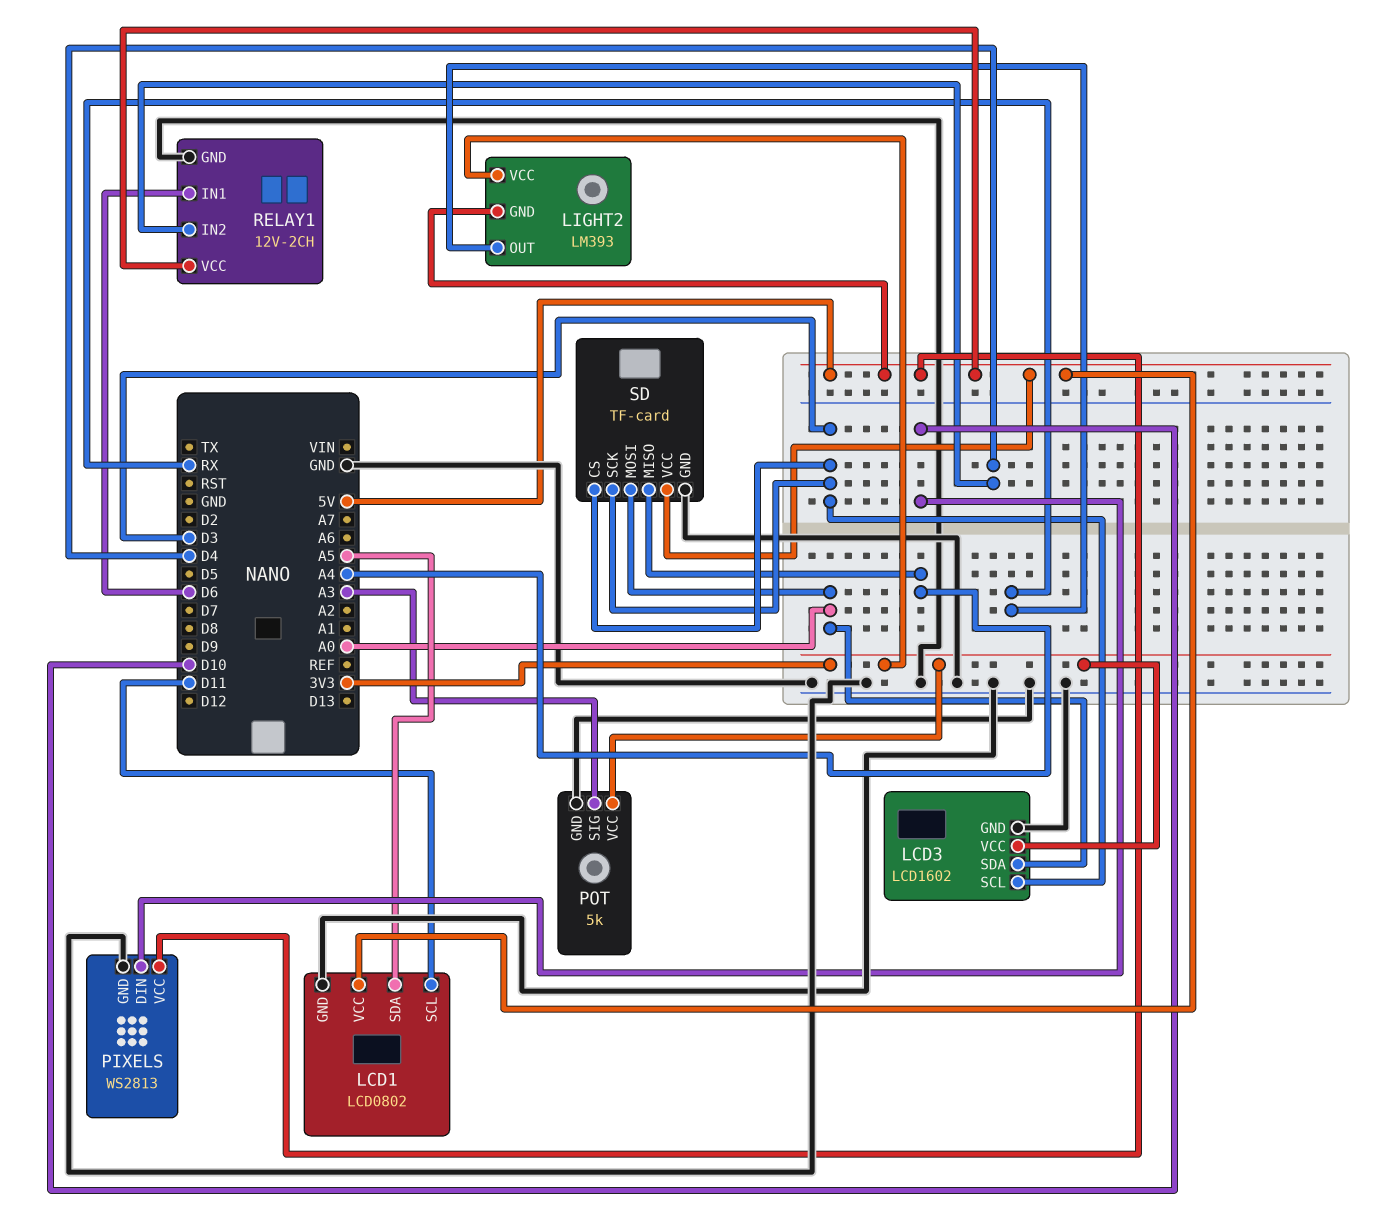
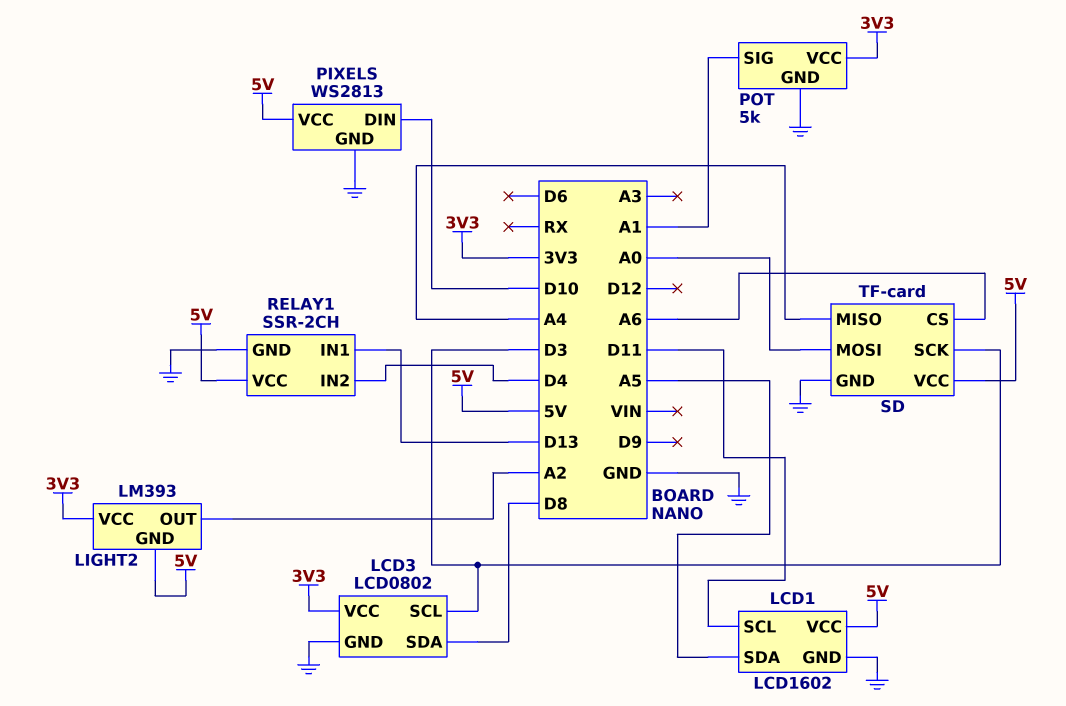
LCD1: LCD0802 -> LCD1602
LCD3: LCD1602 -> LCD0802
LCD3 pin SDA: A0 -> D8
LIGHT2 pin OUT: RX -> A2
POT pin SIG: A3 -> A1
RELAY1: 12V-2CH -> SSR-2CH
RELAY1 pin IN1: D6 -> D13
SD pin CS: D3 -> A6

